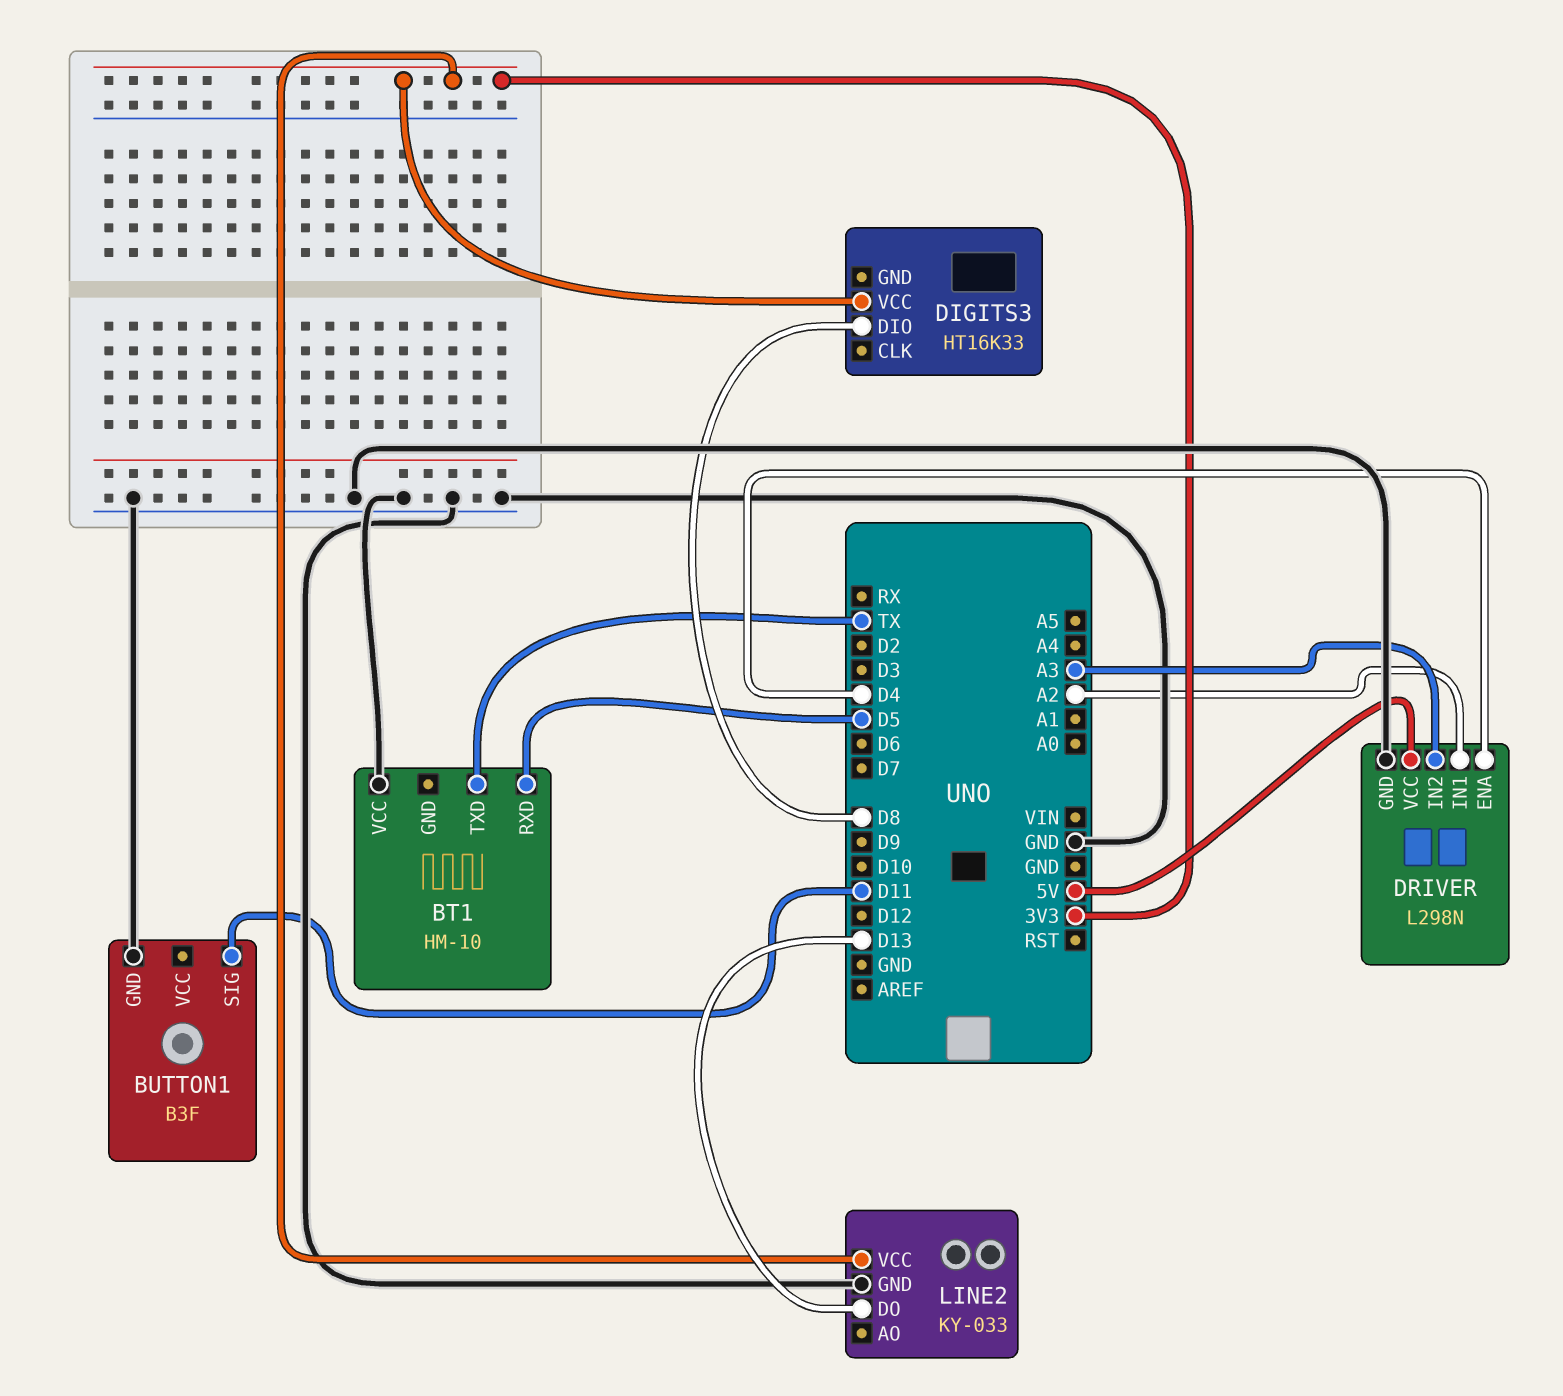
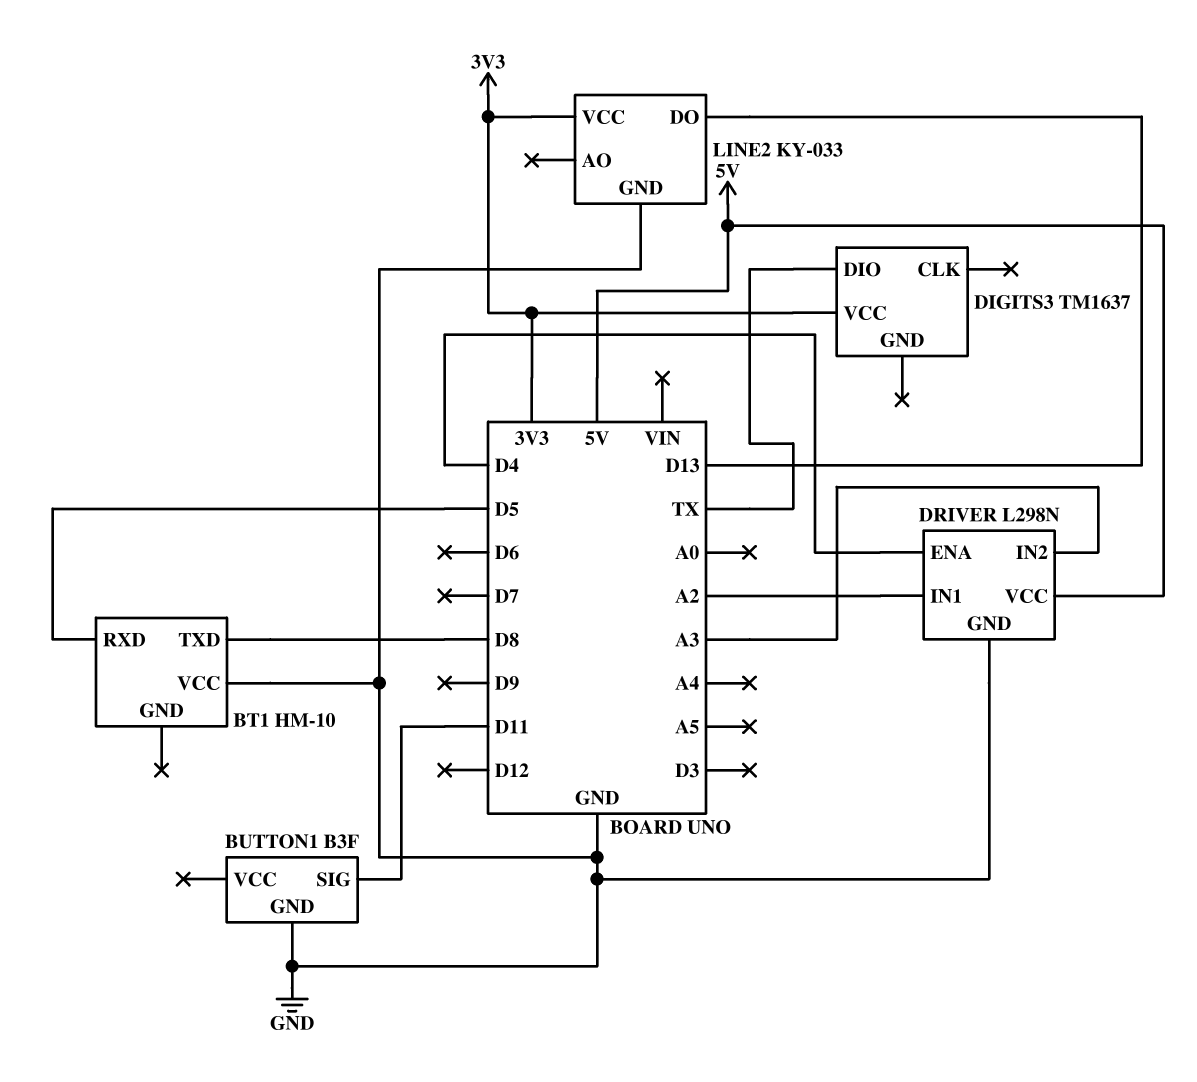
BT1 pin TXD: TX -> D8
DIGITS3: HT16K33 -> TM1637
DIGITS3 pin DIO: D8 -> TX

